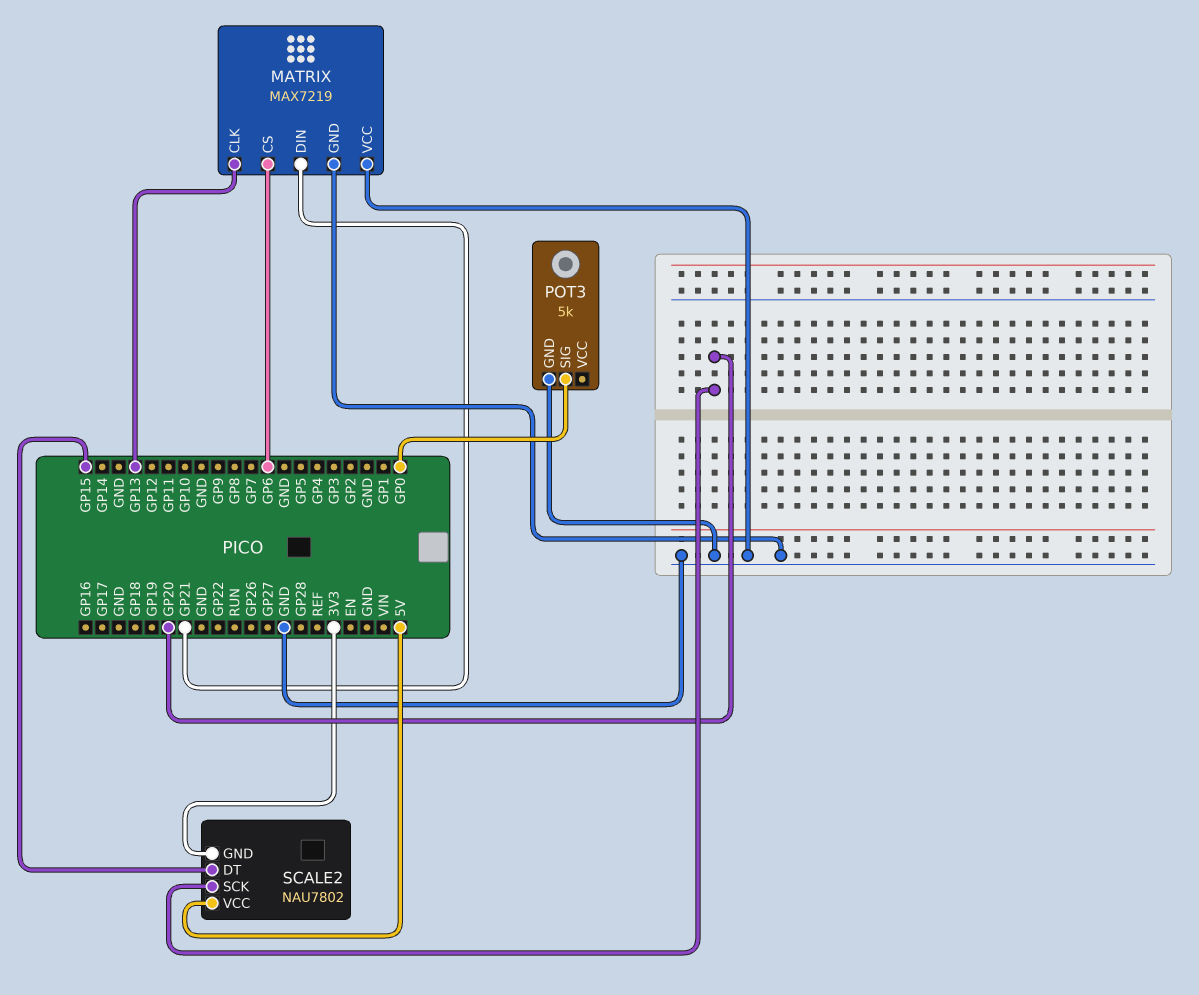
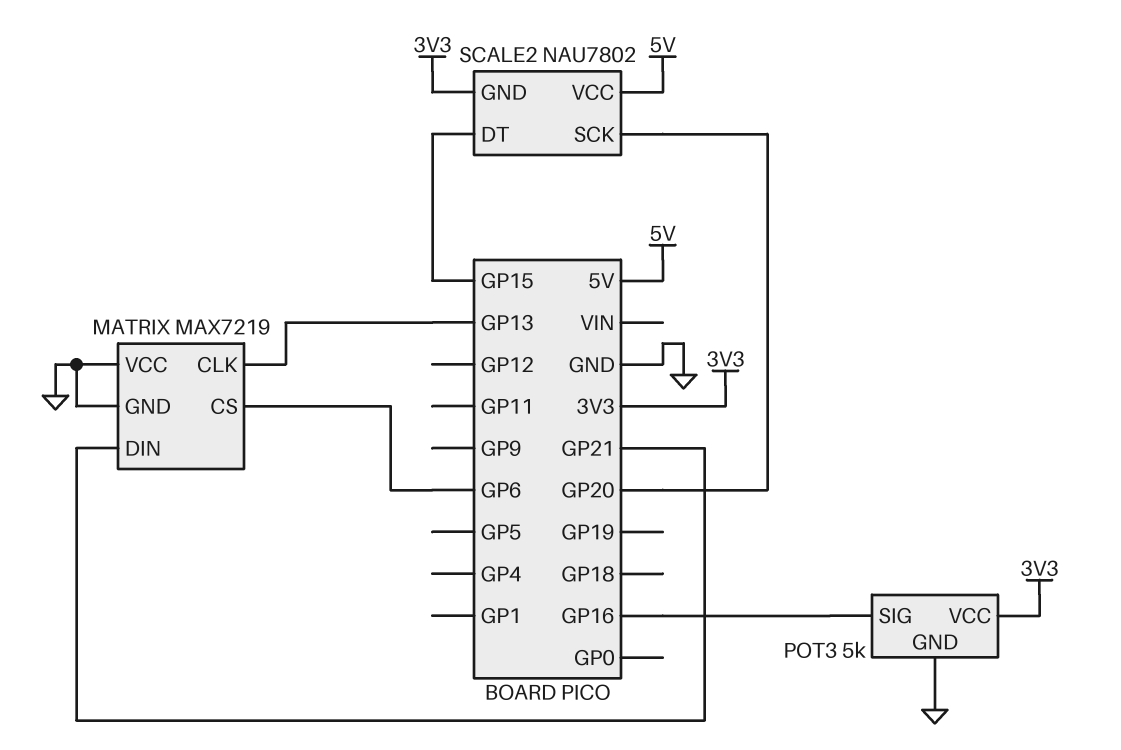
POT3 pin SIG: GP0 -> GP16
POT3 pin VCC: none -> 3V3

